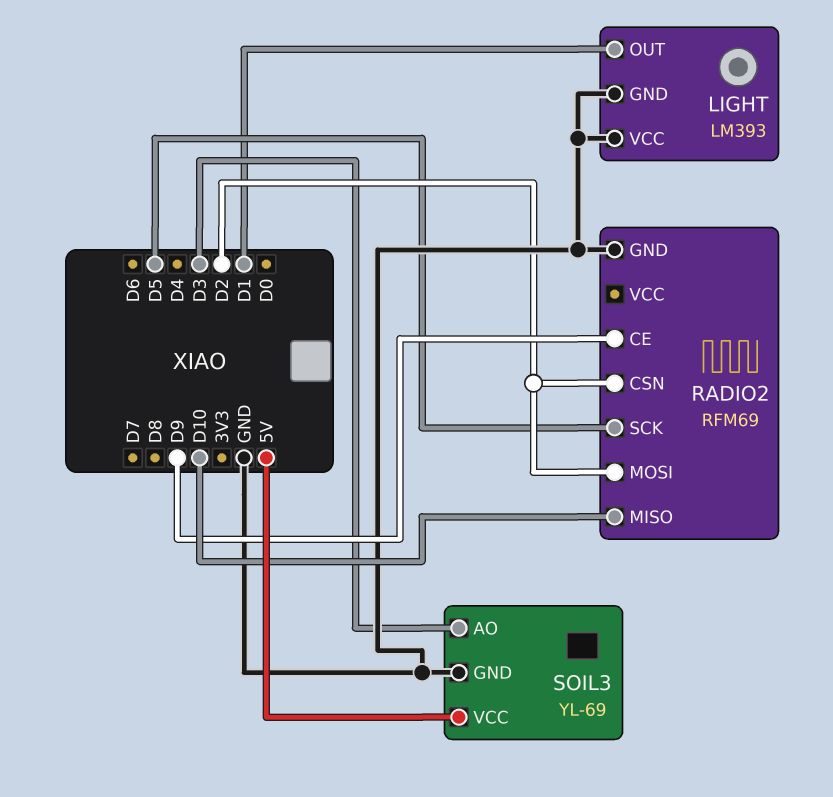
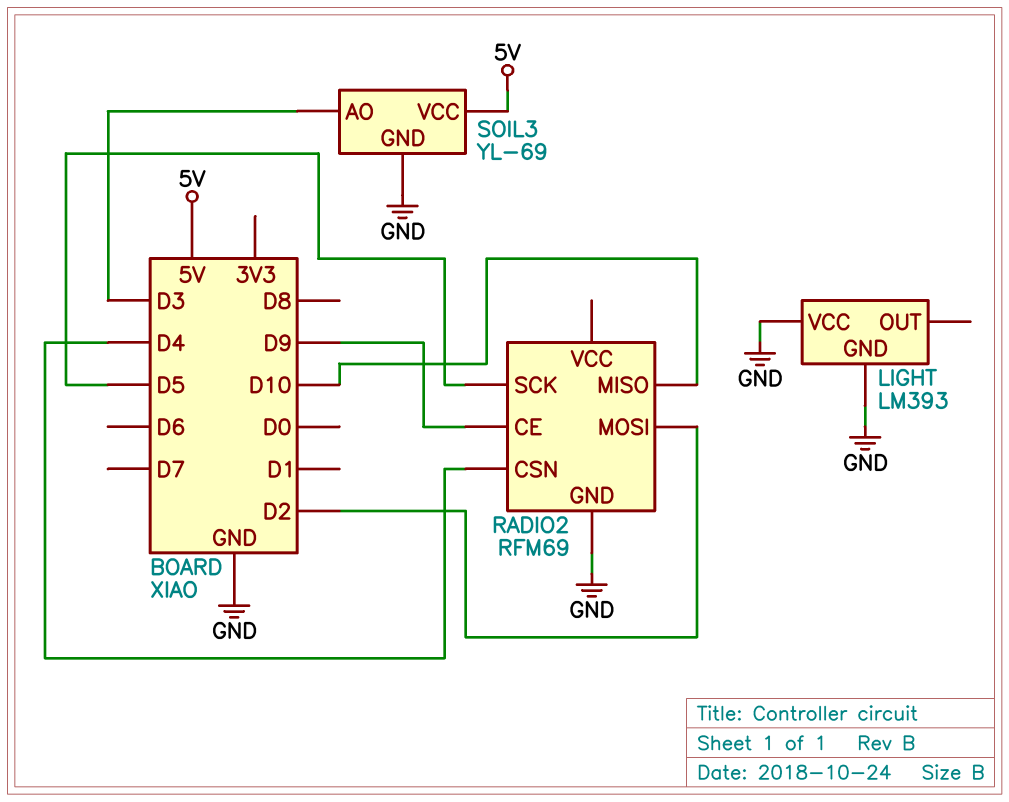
LIGHT pin OUT: D1 -> none
RADIO2 pin CSN: D2 -> D4

